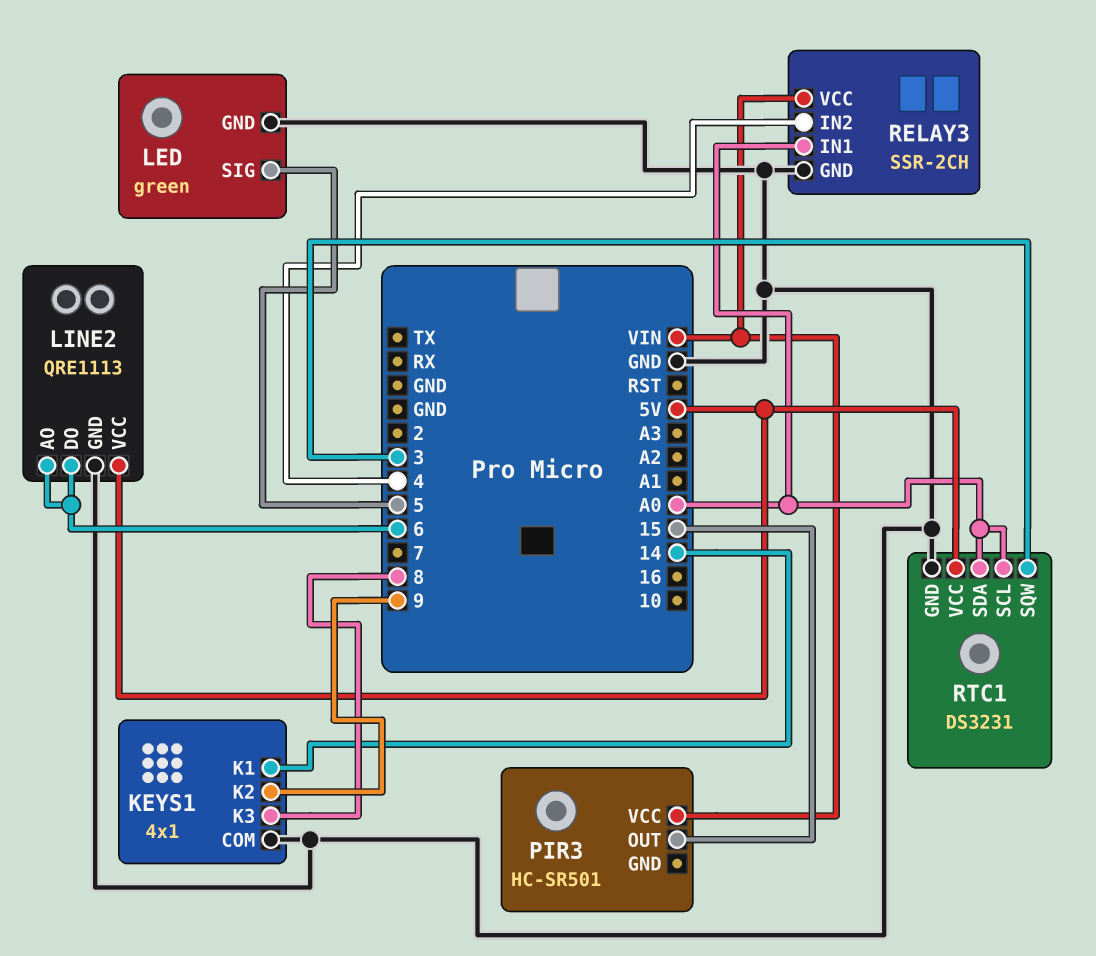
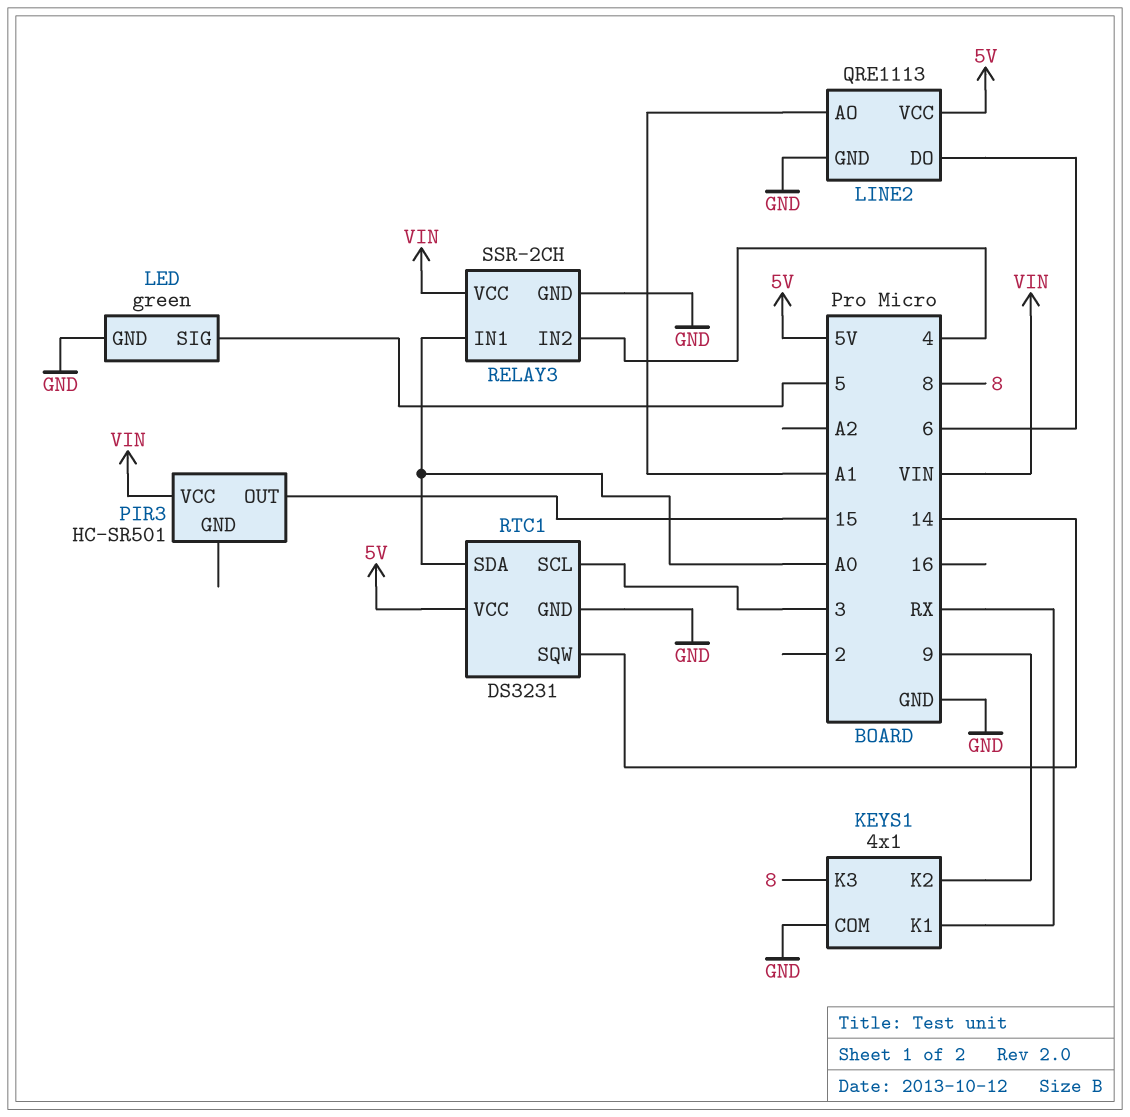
KEYS1 pin K1: 14 -> RX
LINE2 pin AO: 6 -> A1
RTC1 pin SCL: A0 -> 3
RTC1 pin SQW: 3 -> 14

